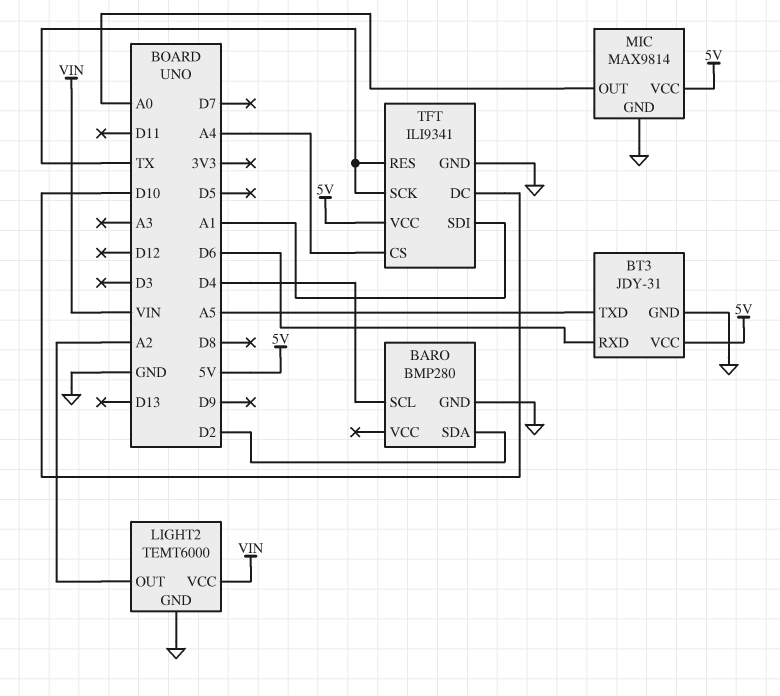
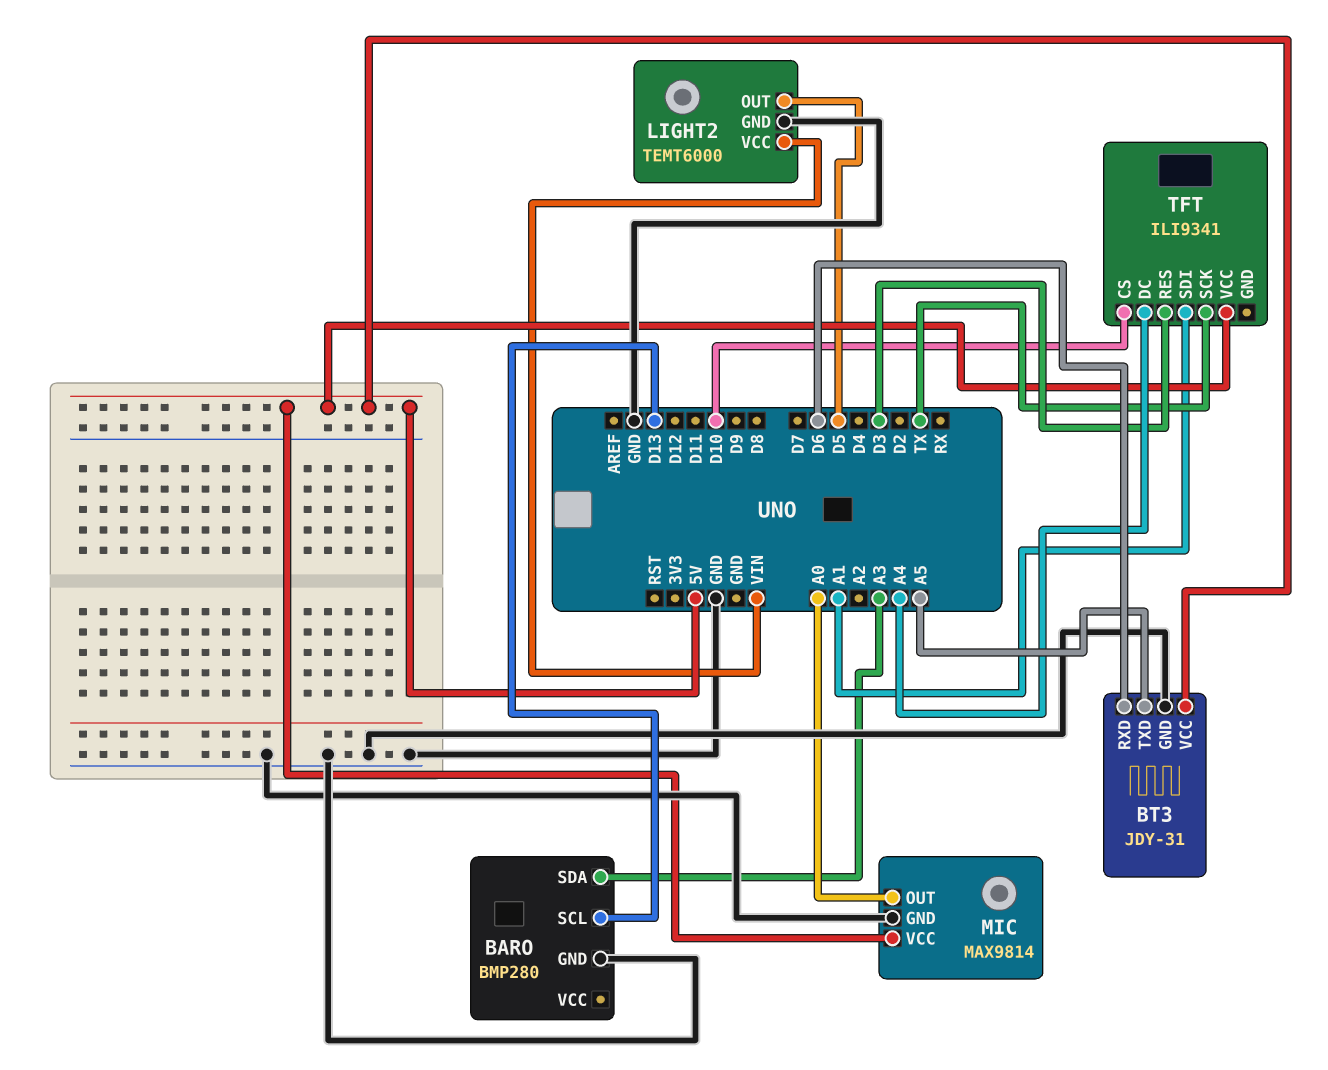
BARO pin SCL: D4 -> D13
BARO pin SDA: D2 -> A3
LIGHT2 pin OUT: A2 -> D5
TFT pin CS: A4 -> D10
TFT pin DC: D10 -> A4
TFT pin GND: GND -> none
TFT pin RES: TX -> D3

